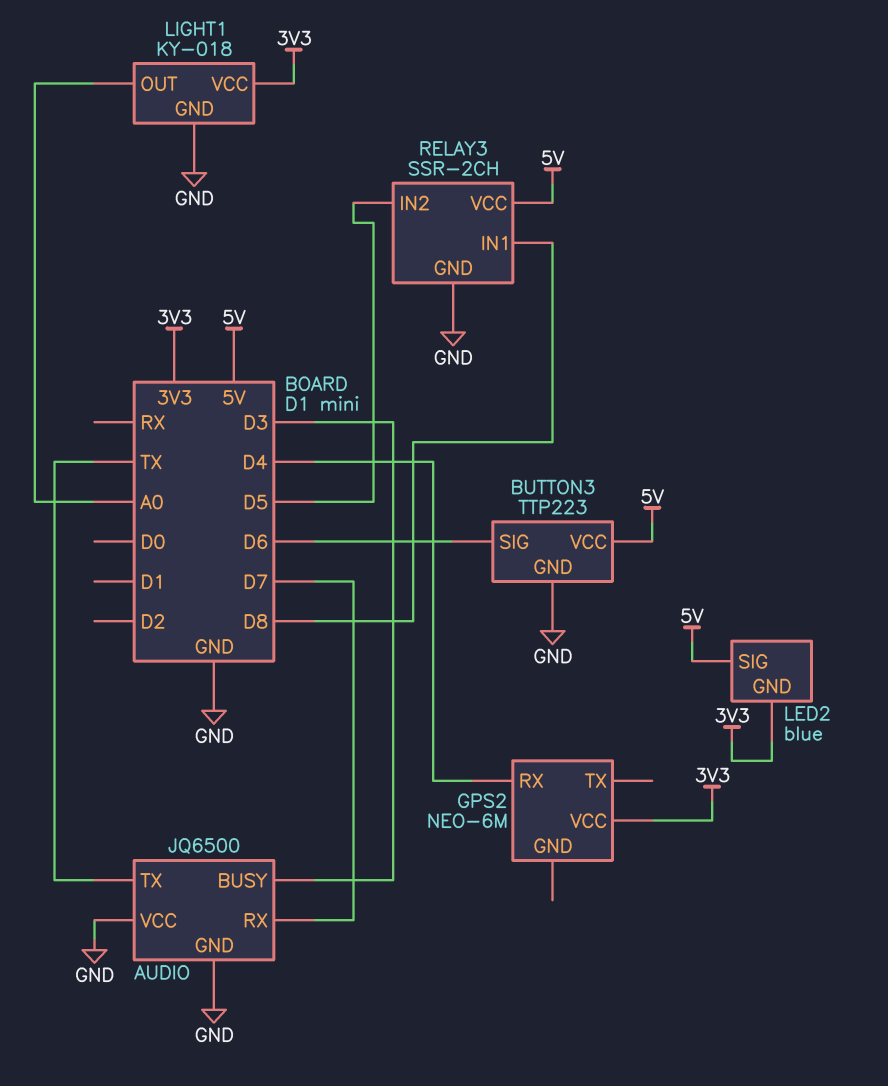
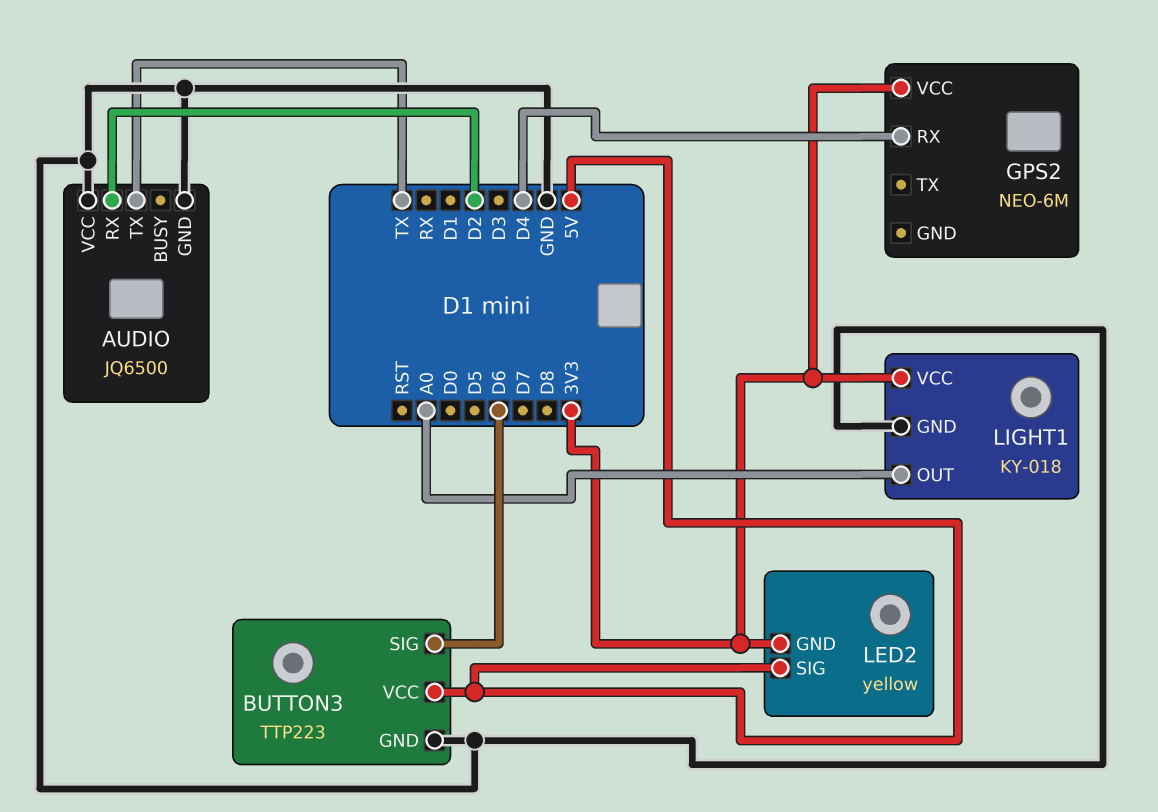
AUDIO pin BUSY: D3 -> none
AUDIO pin RX: D7 -> D2
LED2: blue -> yellow
RELAY3: SSR-2CH -> none
RELAY3 pin GND: GND -> none
RELAY3 pin IN1: D8 -> none
RELAY3 pin IN2: D5 -> none
RELAY3 pin VCC: 5V -> none

